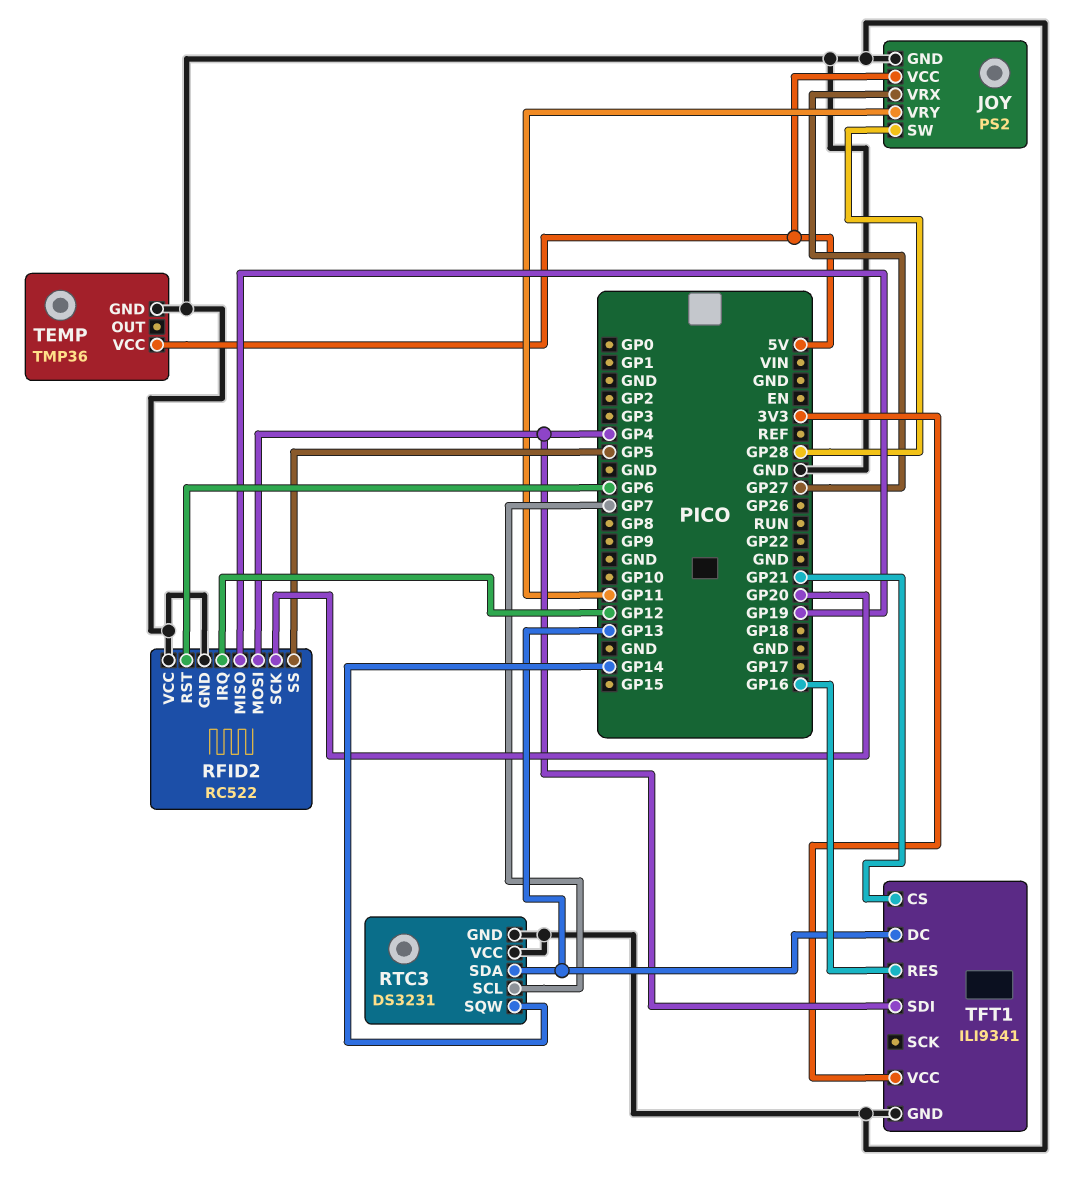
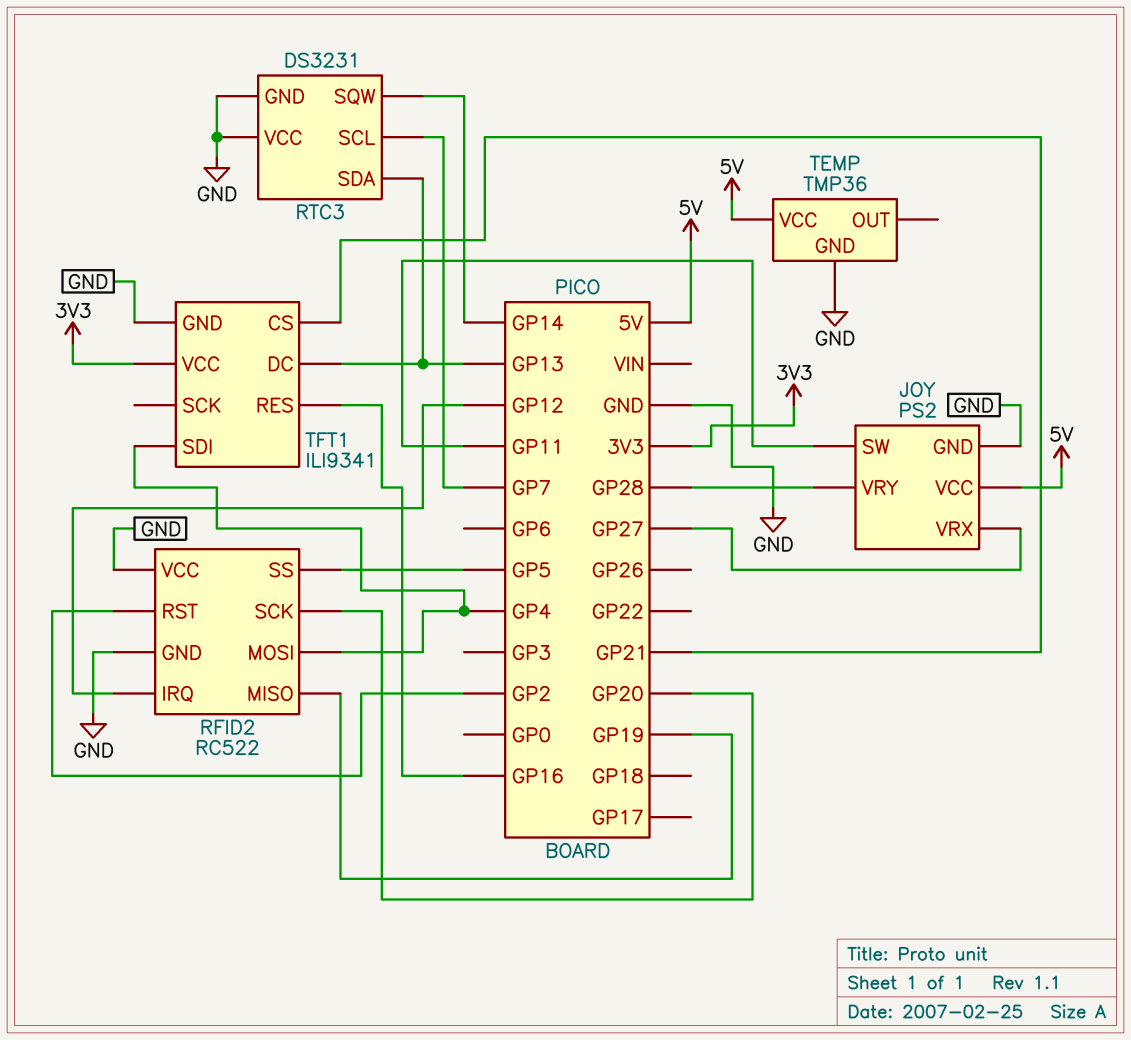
JOY pin SW: GP28 -> GP11
JOY pin VRY: GP11 -> GP28
RFID2 pin RST: GP6 -> GP2

